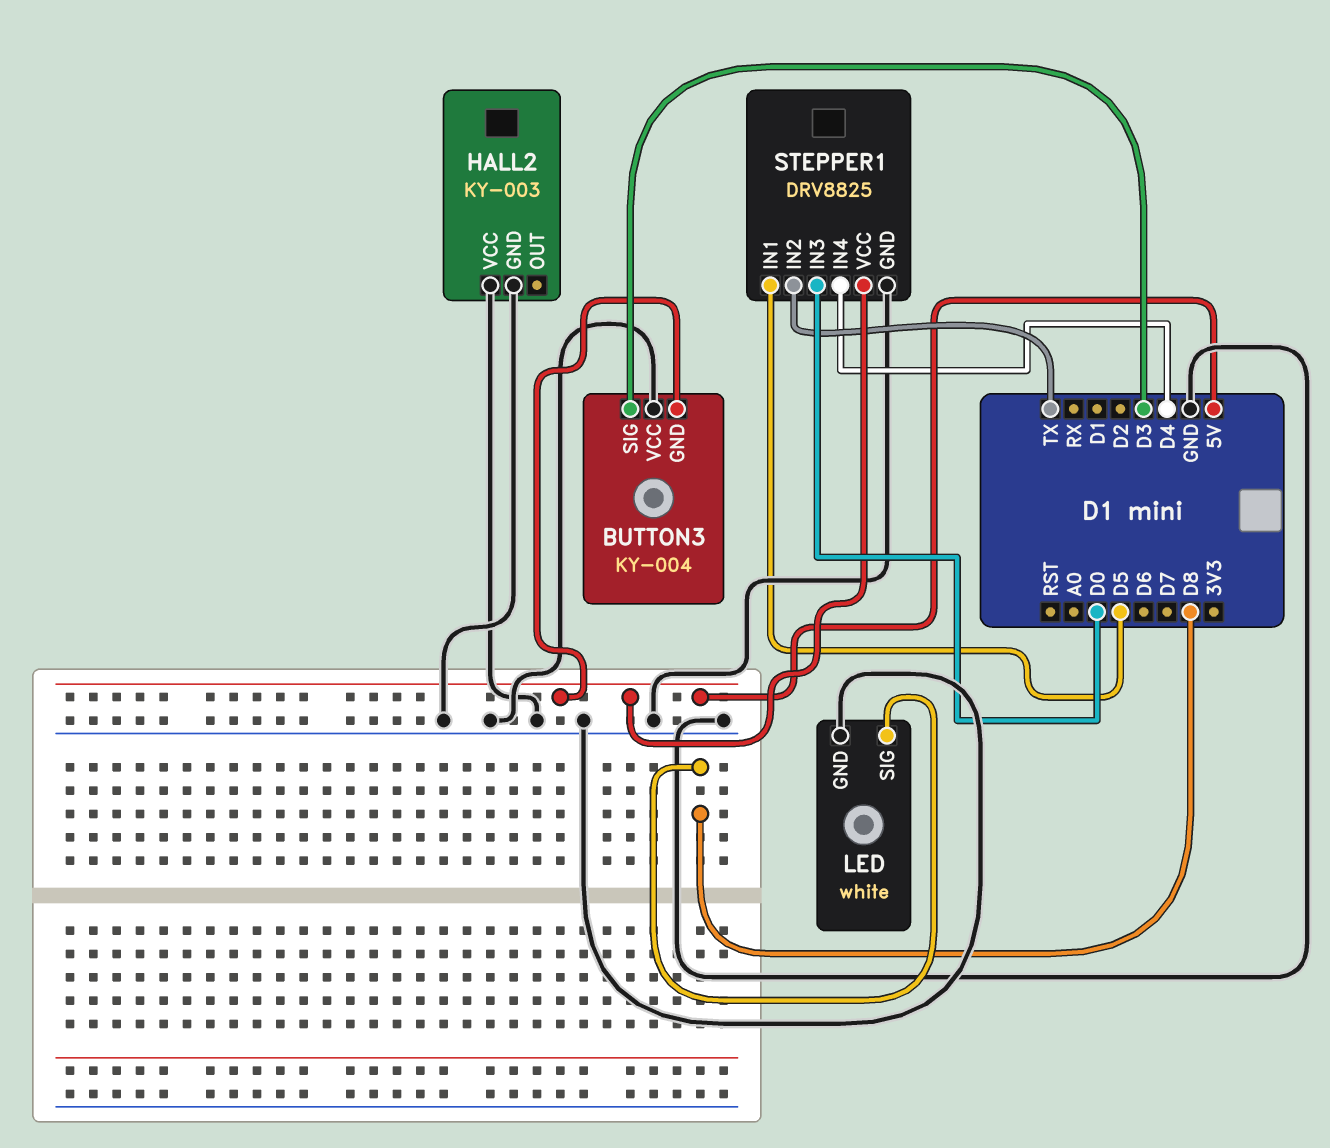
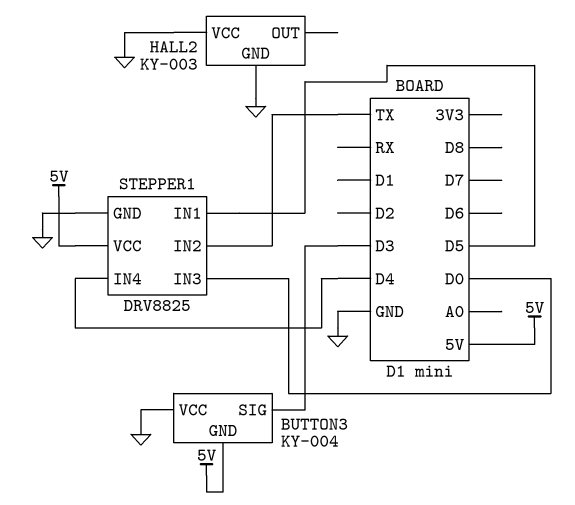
LED: white -> none
LED pin GND: GND -> none
LED pin SIG: D8 -> none

